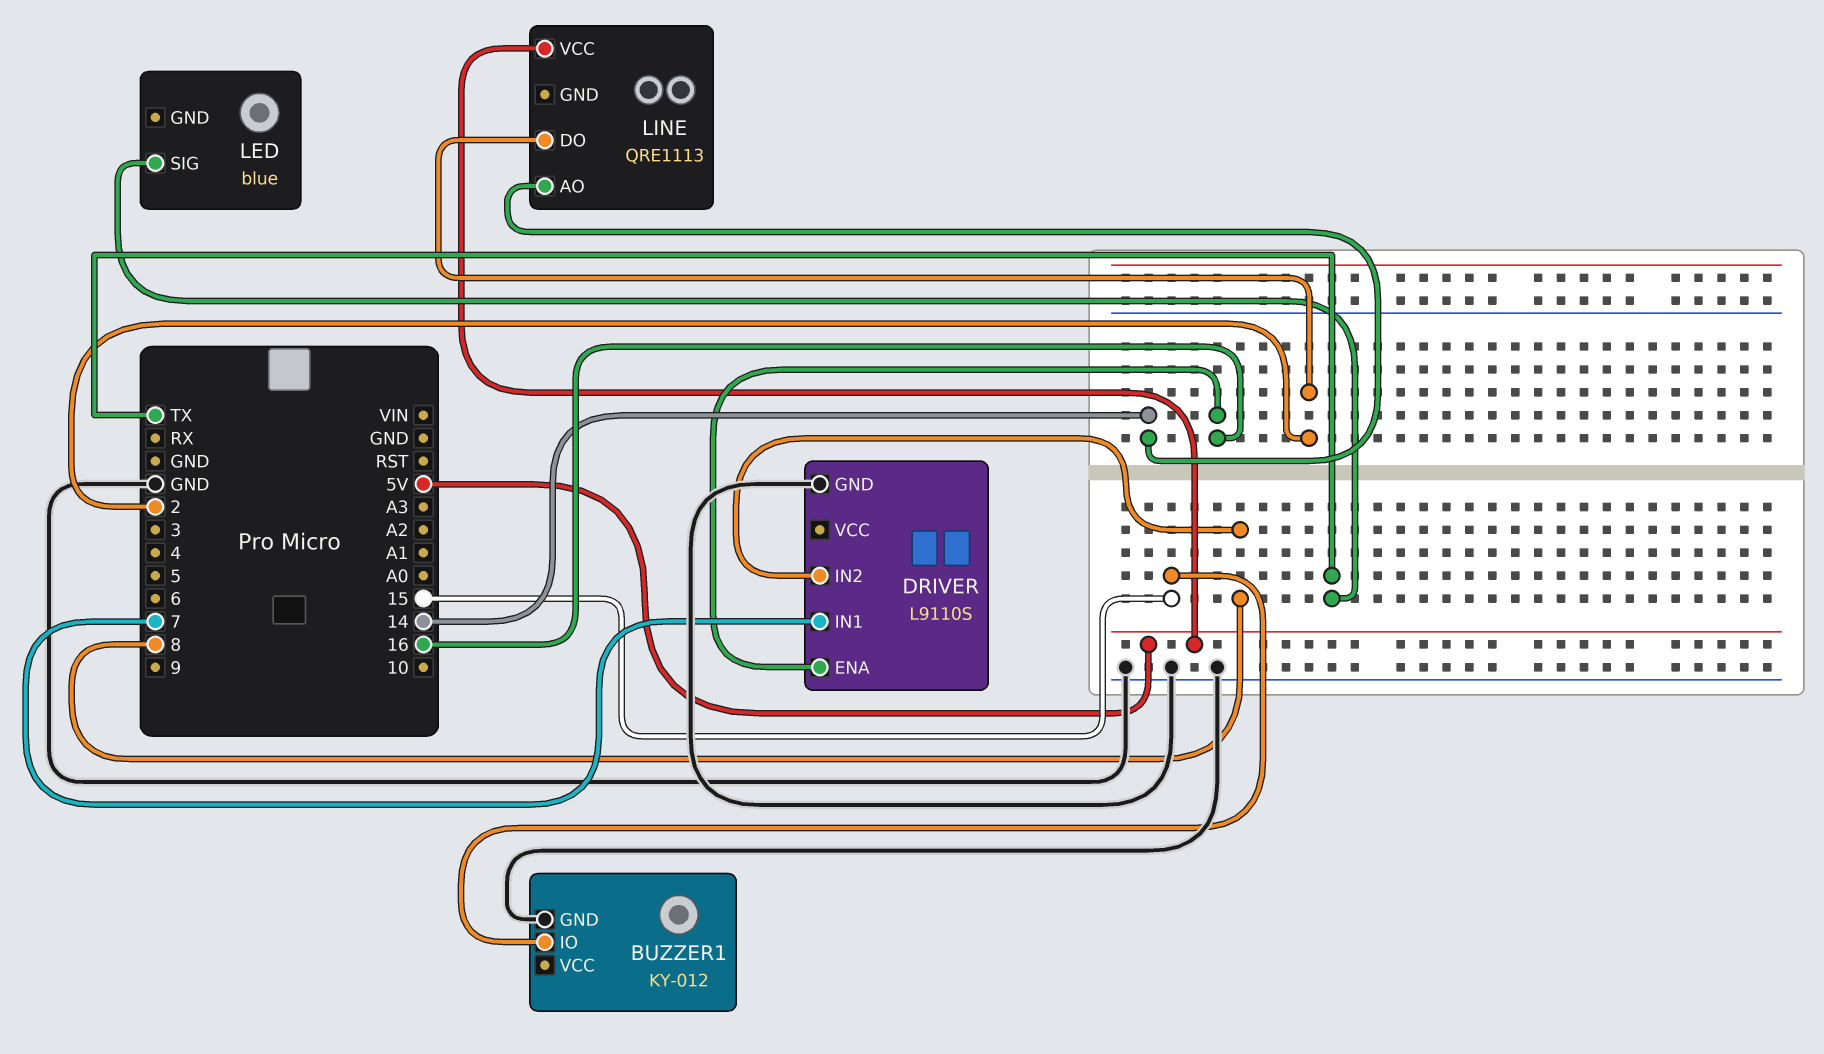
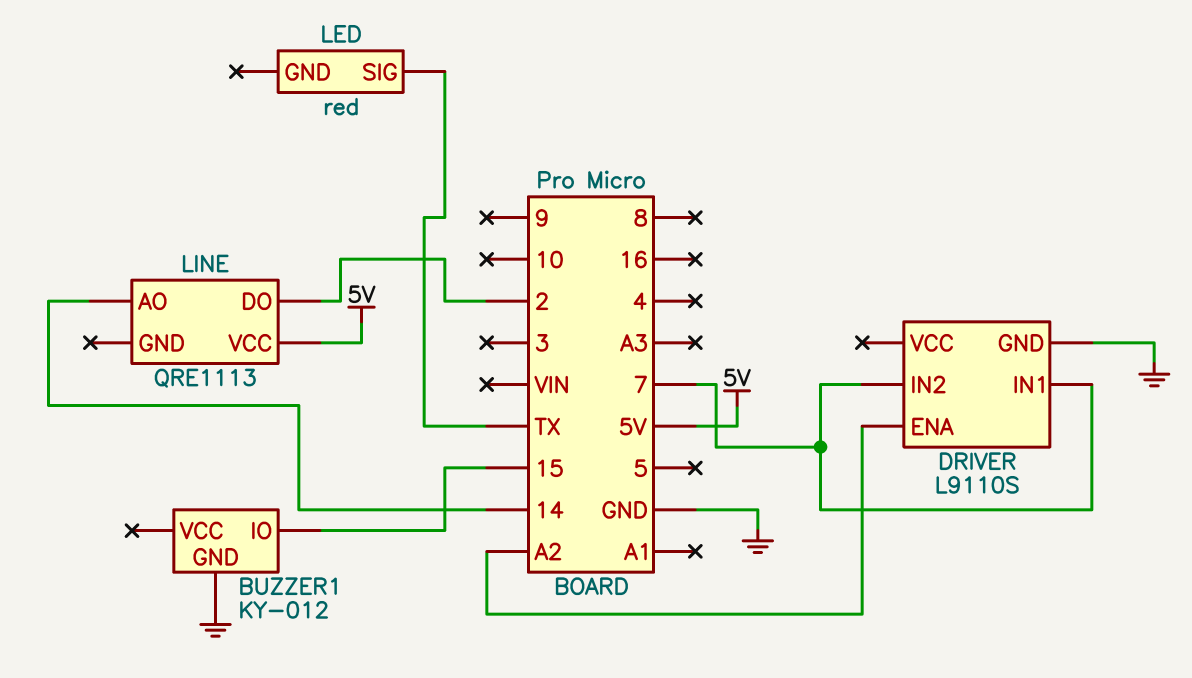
DRIVER pin ENA: 16 -> A2
DRIVER pin IN2: 8 -> 7
LED: blue -> red

